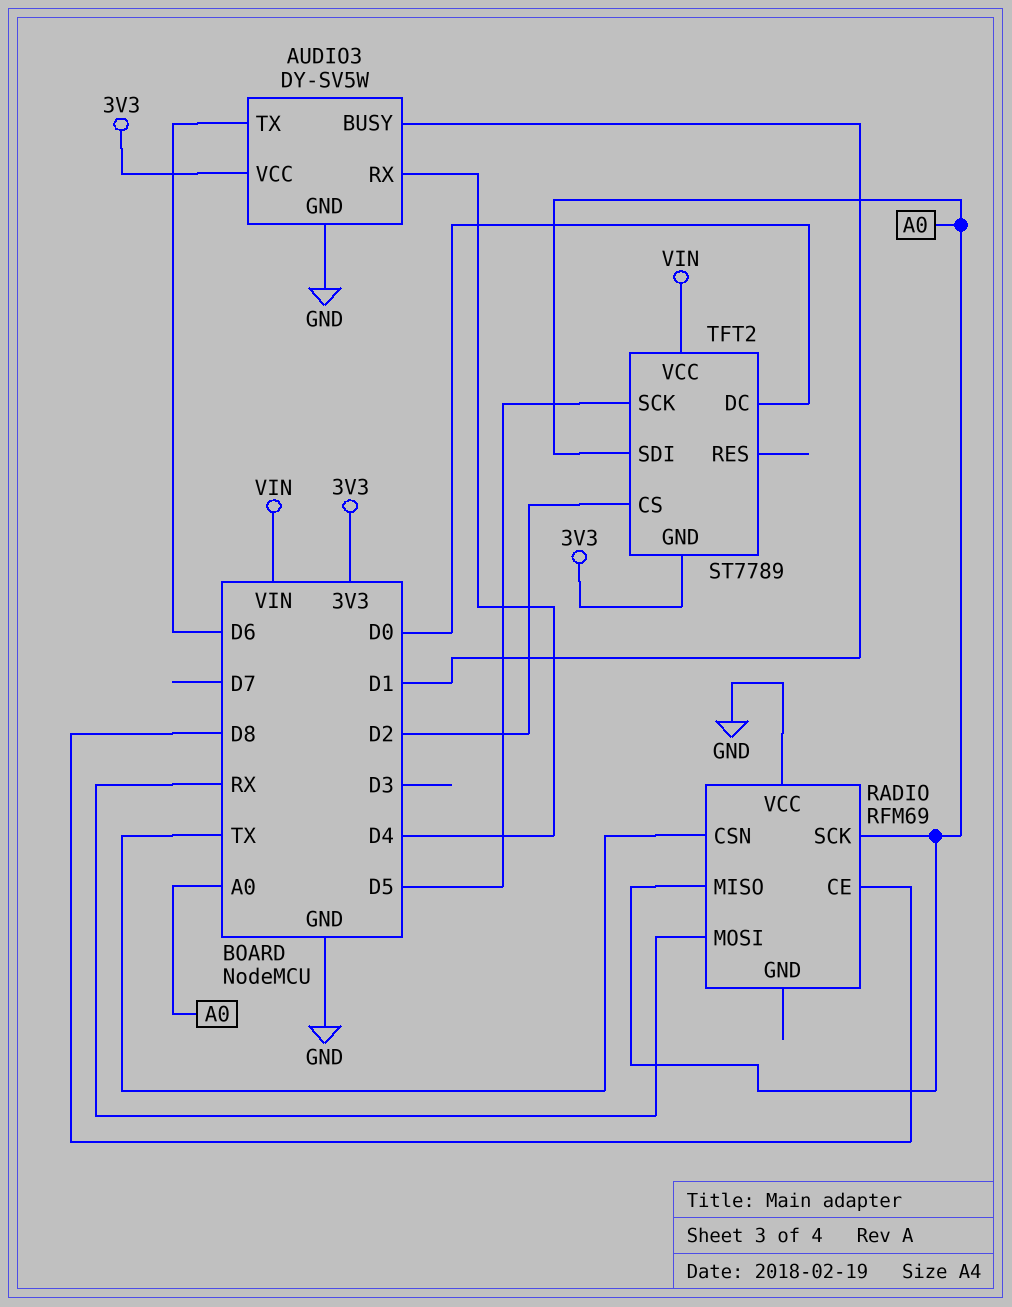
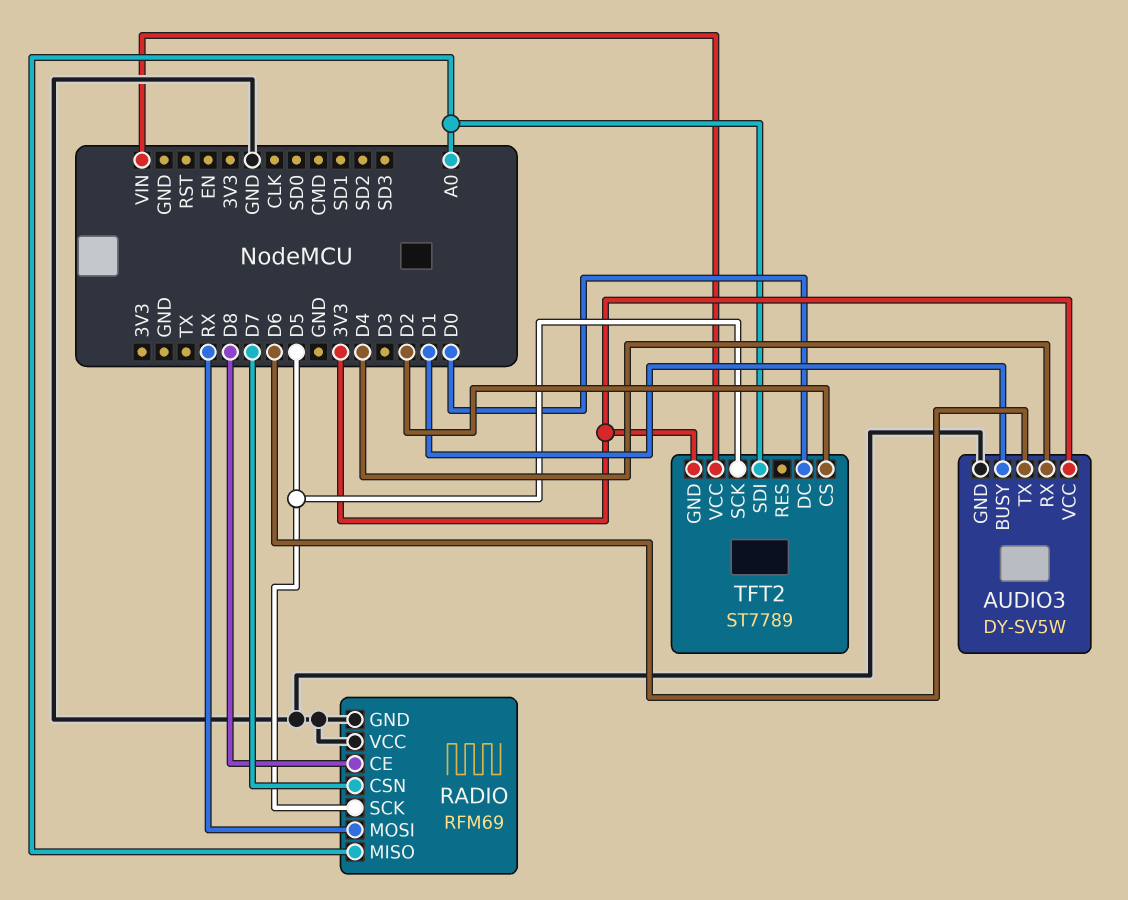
RADIO pin CSN: TX -> D7
RADIO pin GND: none -> GND
RADIO pin SCK: A0 -> D5

